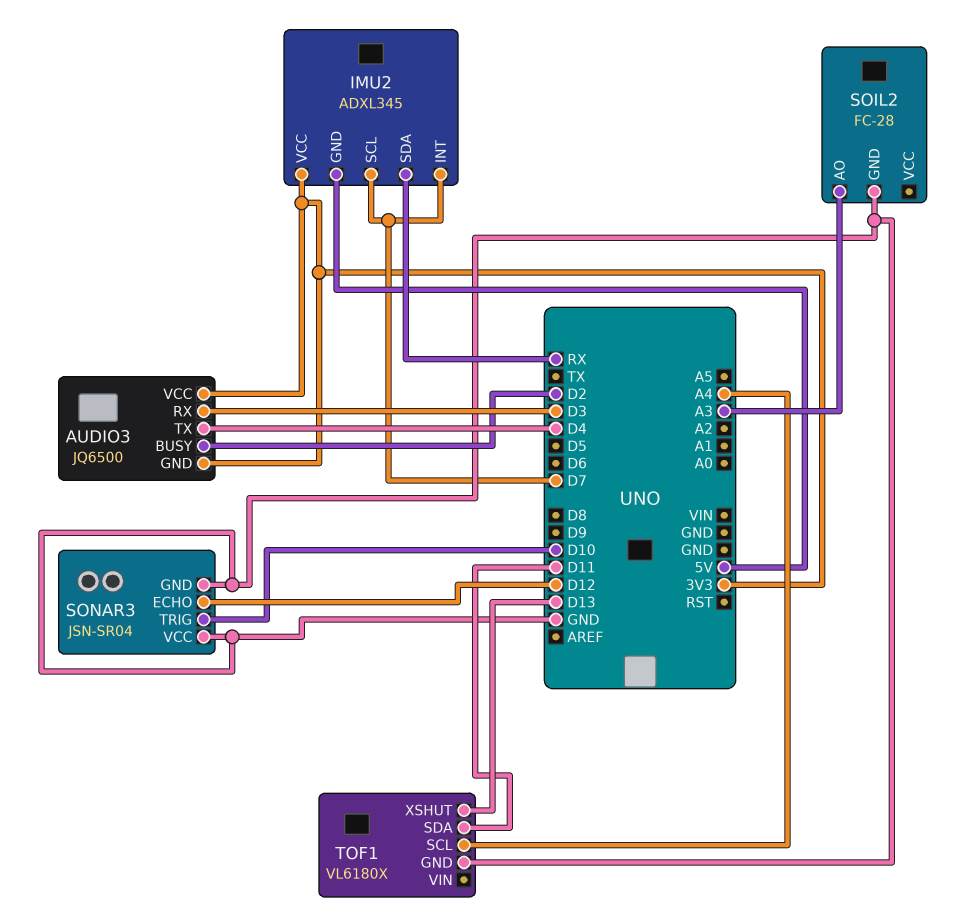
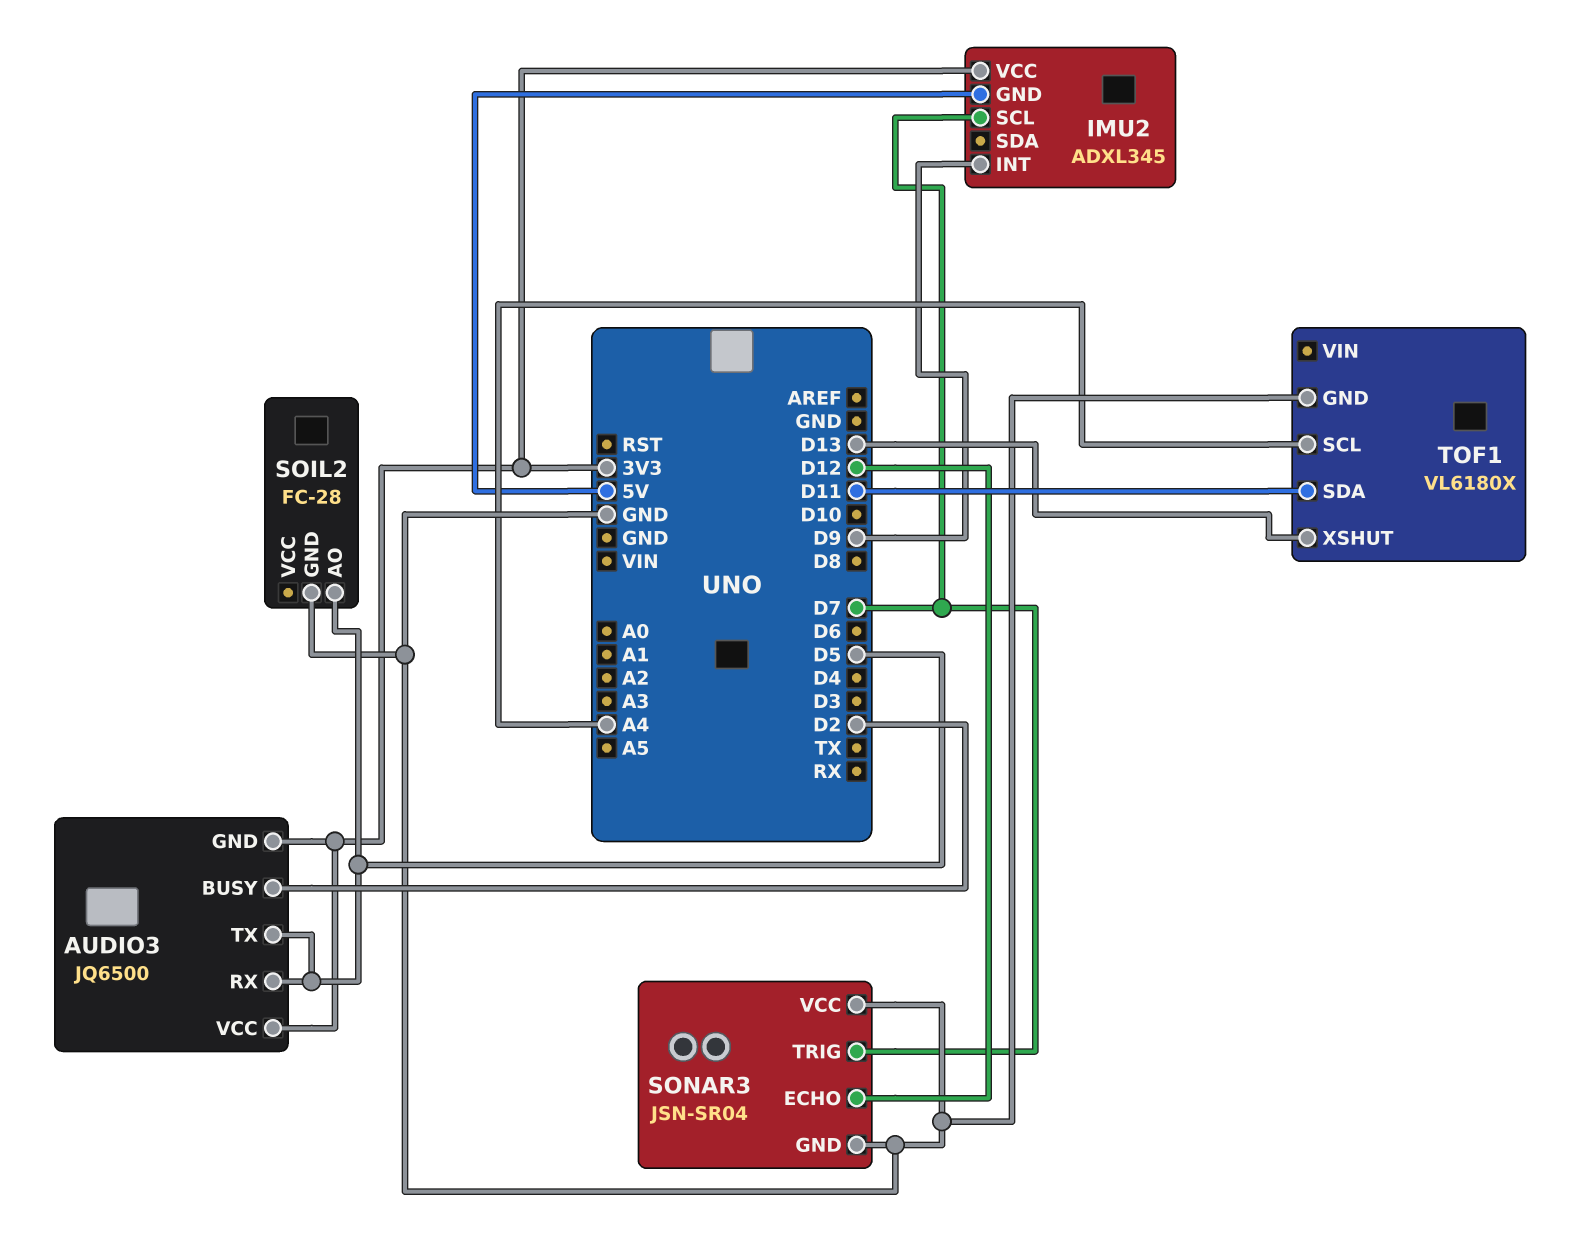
AUDIO3 pin RX: D3 -> D5
AUDIO3 pin TX: D4 -> D5
IMU2 pin INT: D7 -> D9
IMU2 pin SDA: RX -> none
SOIL2 pin AO: A3 -> D5
SONAR3 pin TRIG: D10 -> D7

